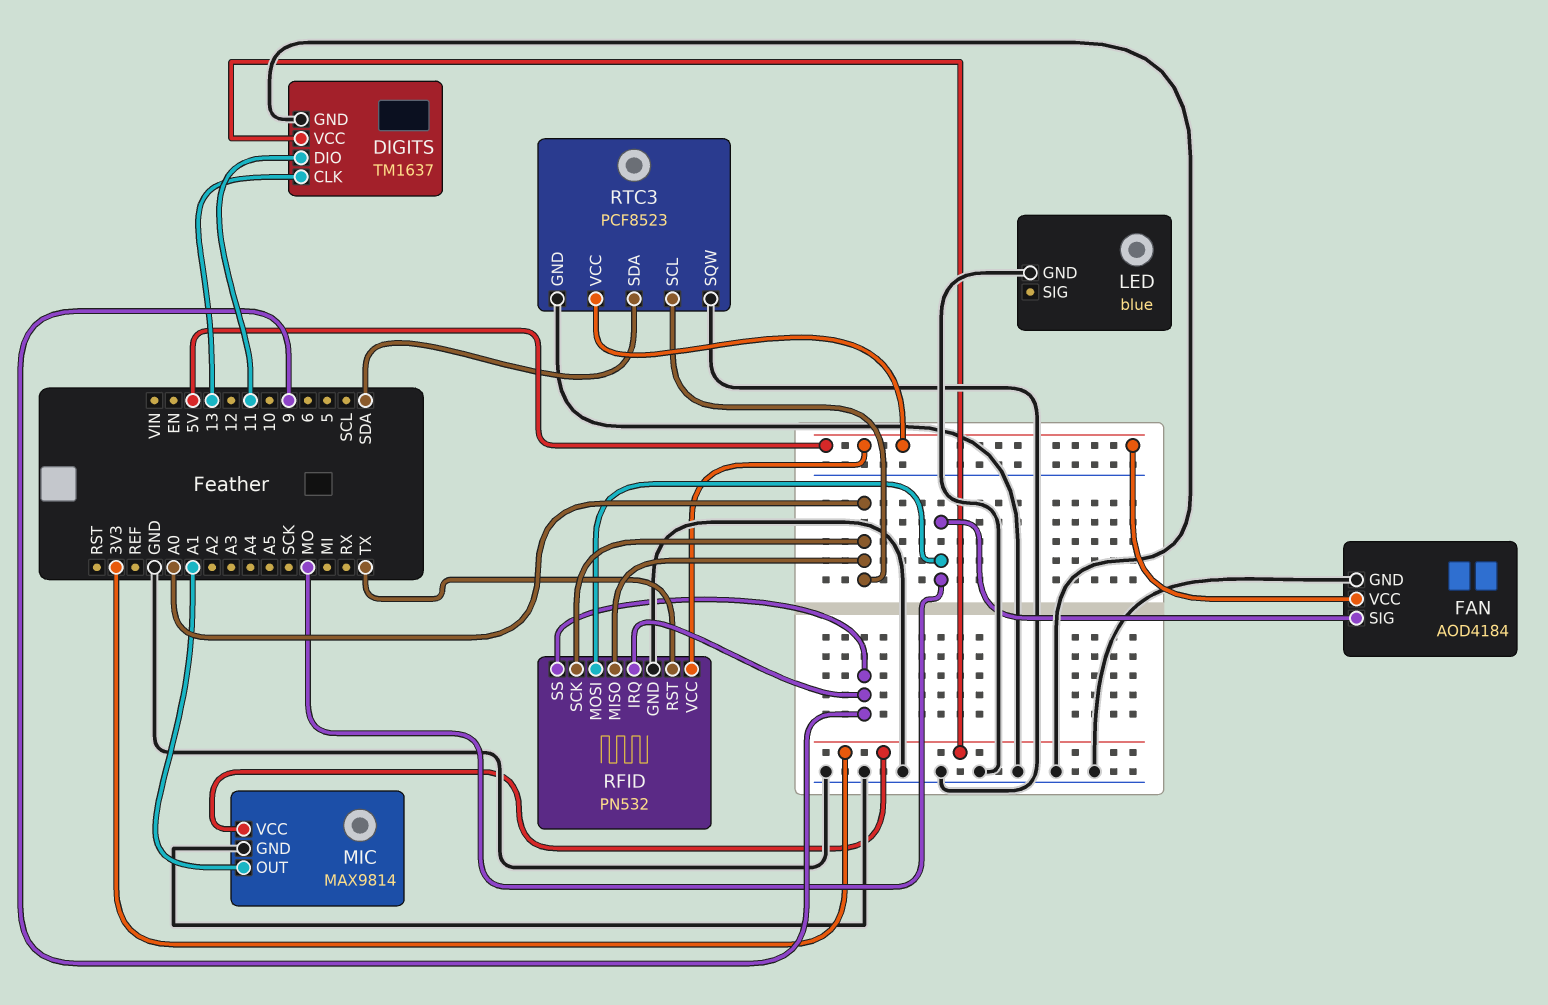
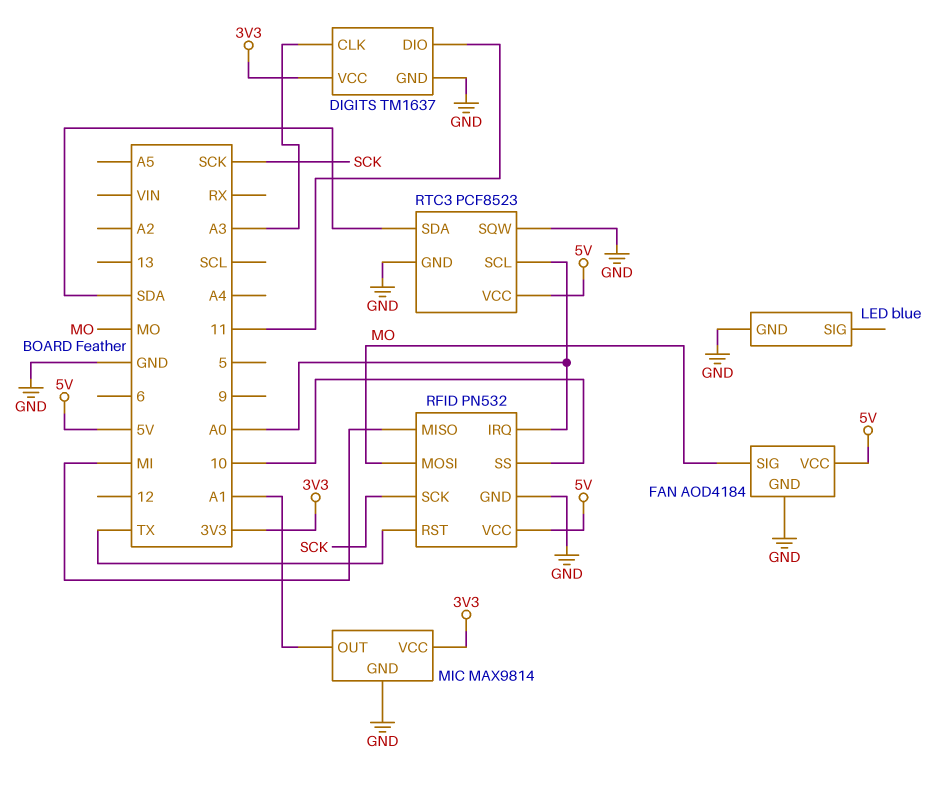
DIGITS pin CLK: 13 -> A3
RFID pin IRQ: 9 -> A0
RFID pin MISO: A0 -> MI
RFID pin SCK: A0 -> SCK
RFID pin SS: 9 -> 10

